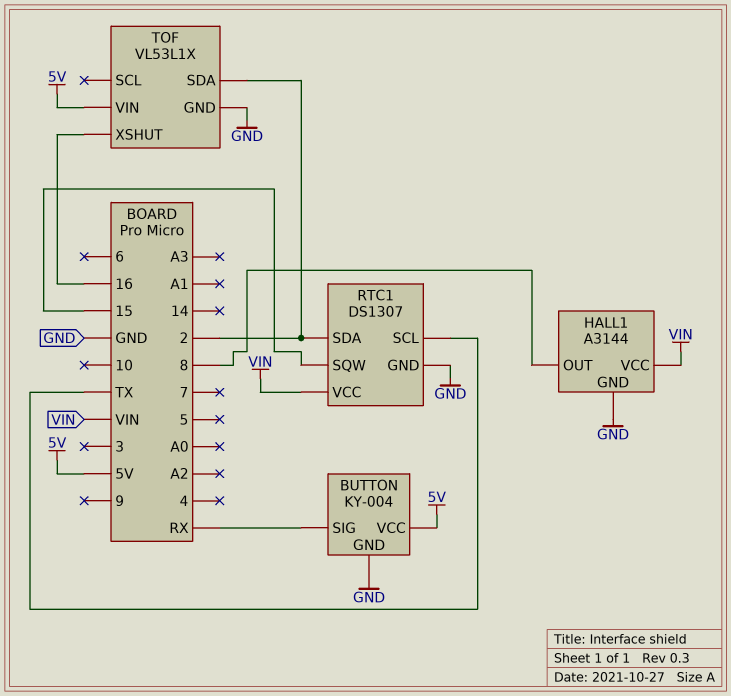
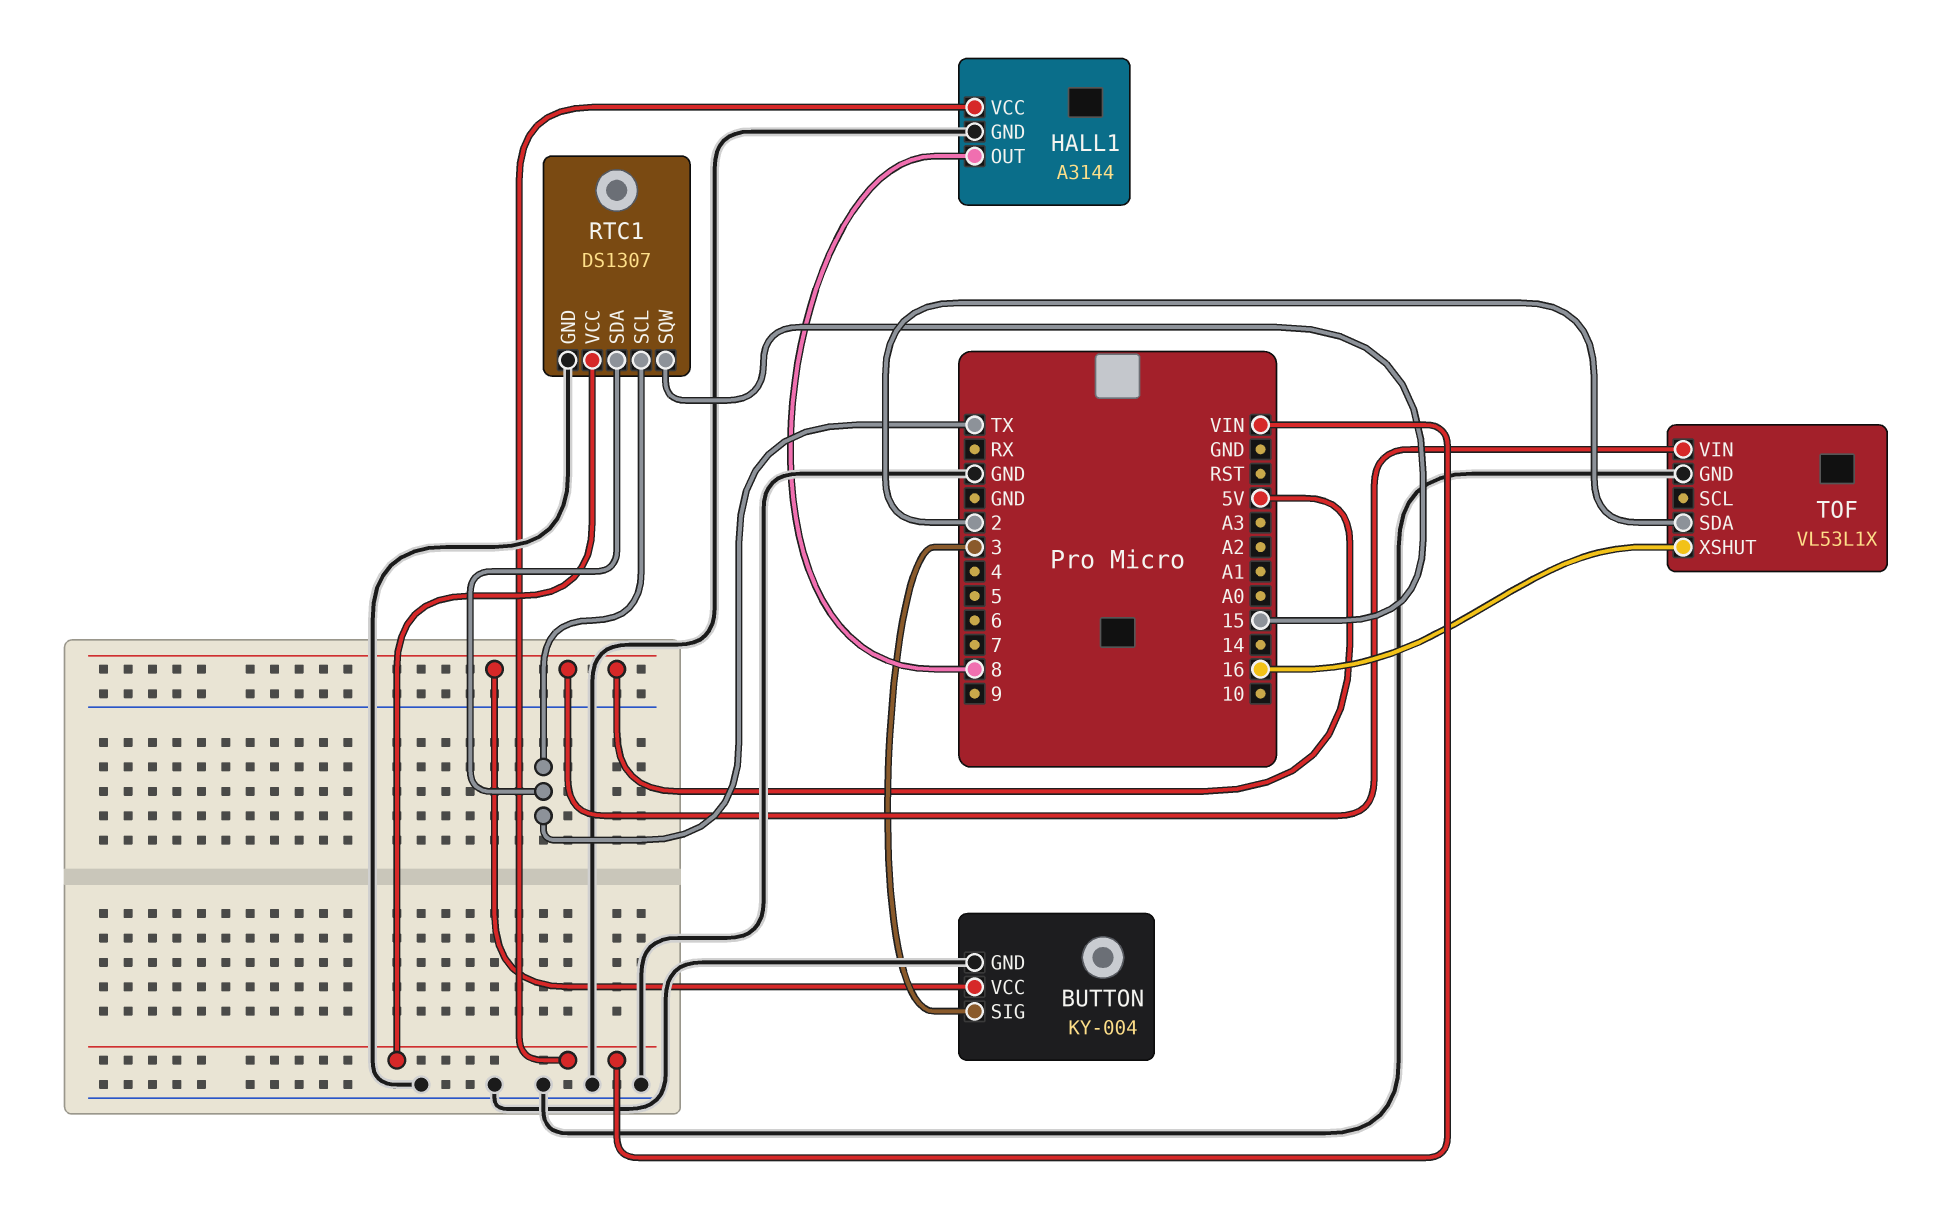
BUTTON pin SIG: RX -> 3
RTC1 pin SDA: 2 -> TX

